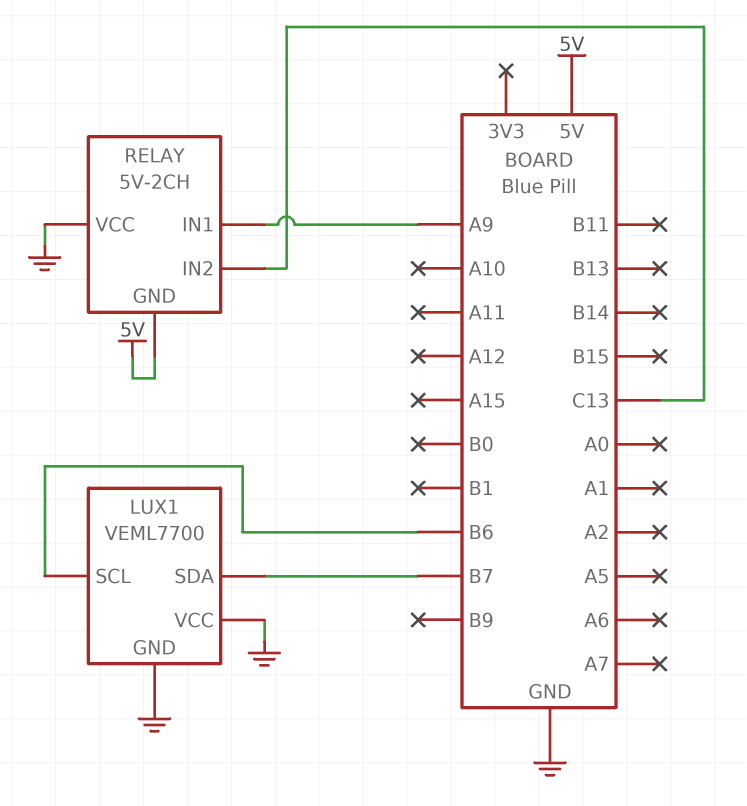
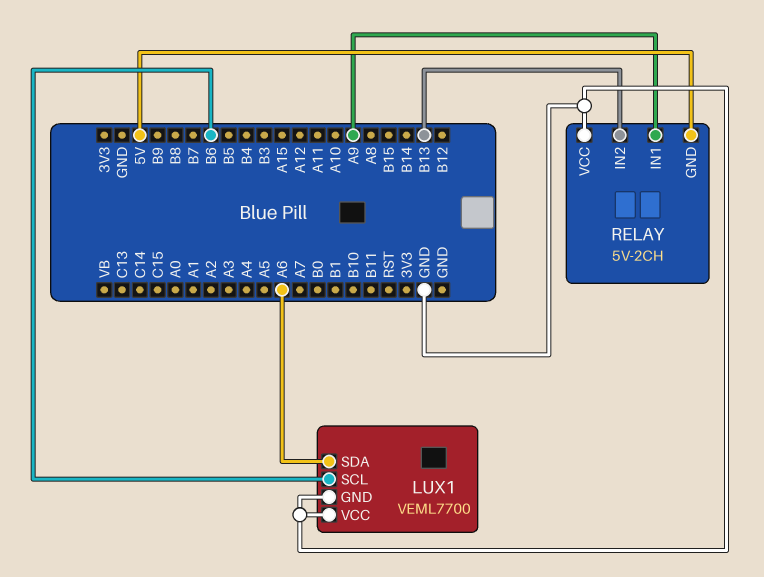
LUX1 pin SDA: B7 -> A6
RELAY pin IN2: C13 -> B13

